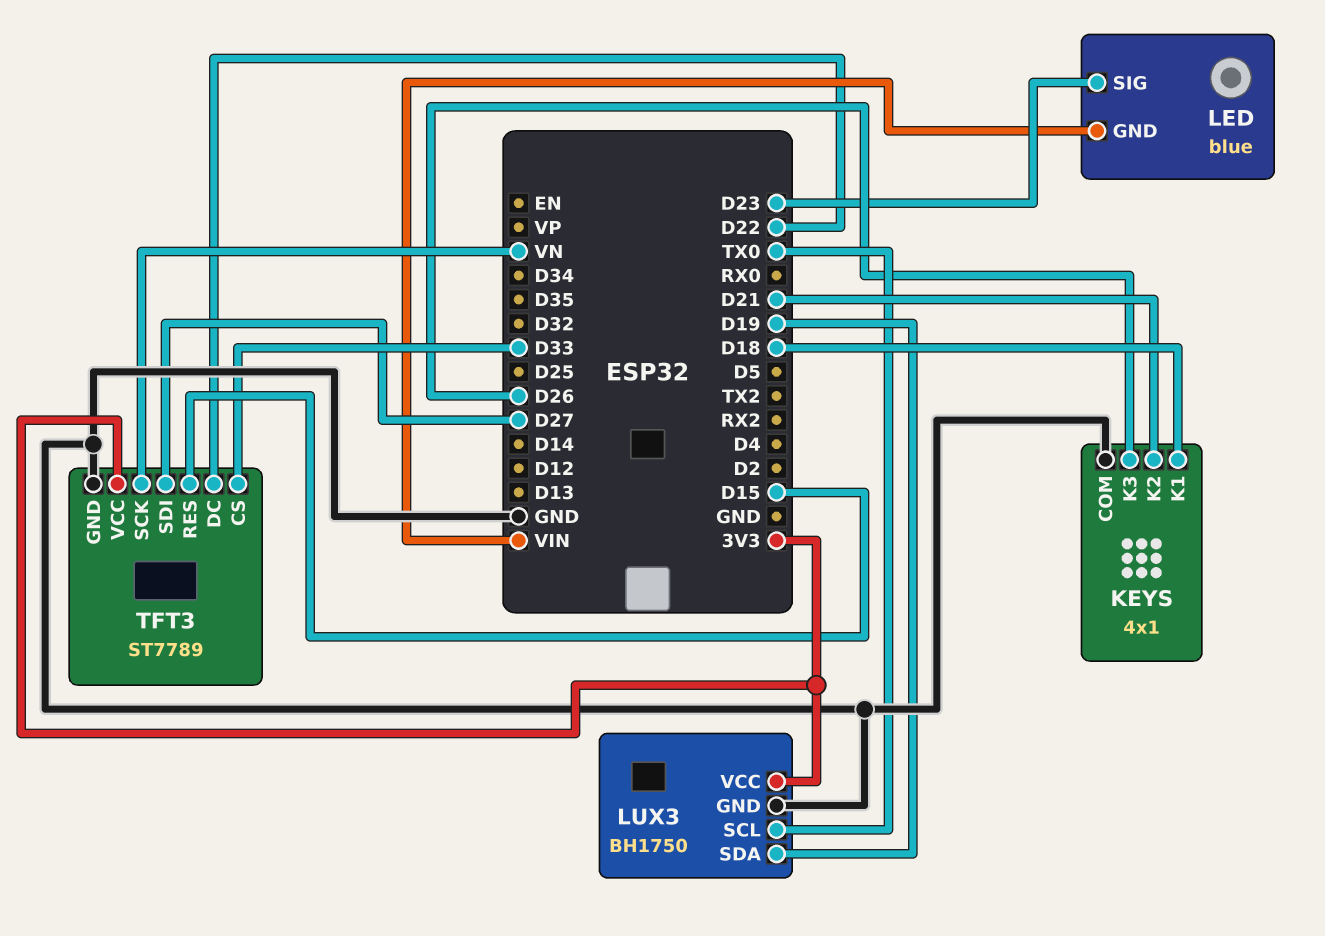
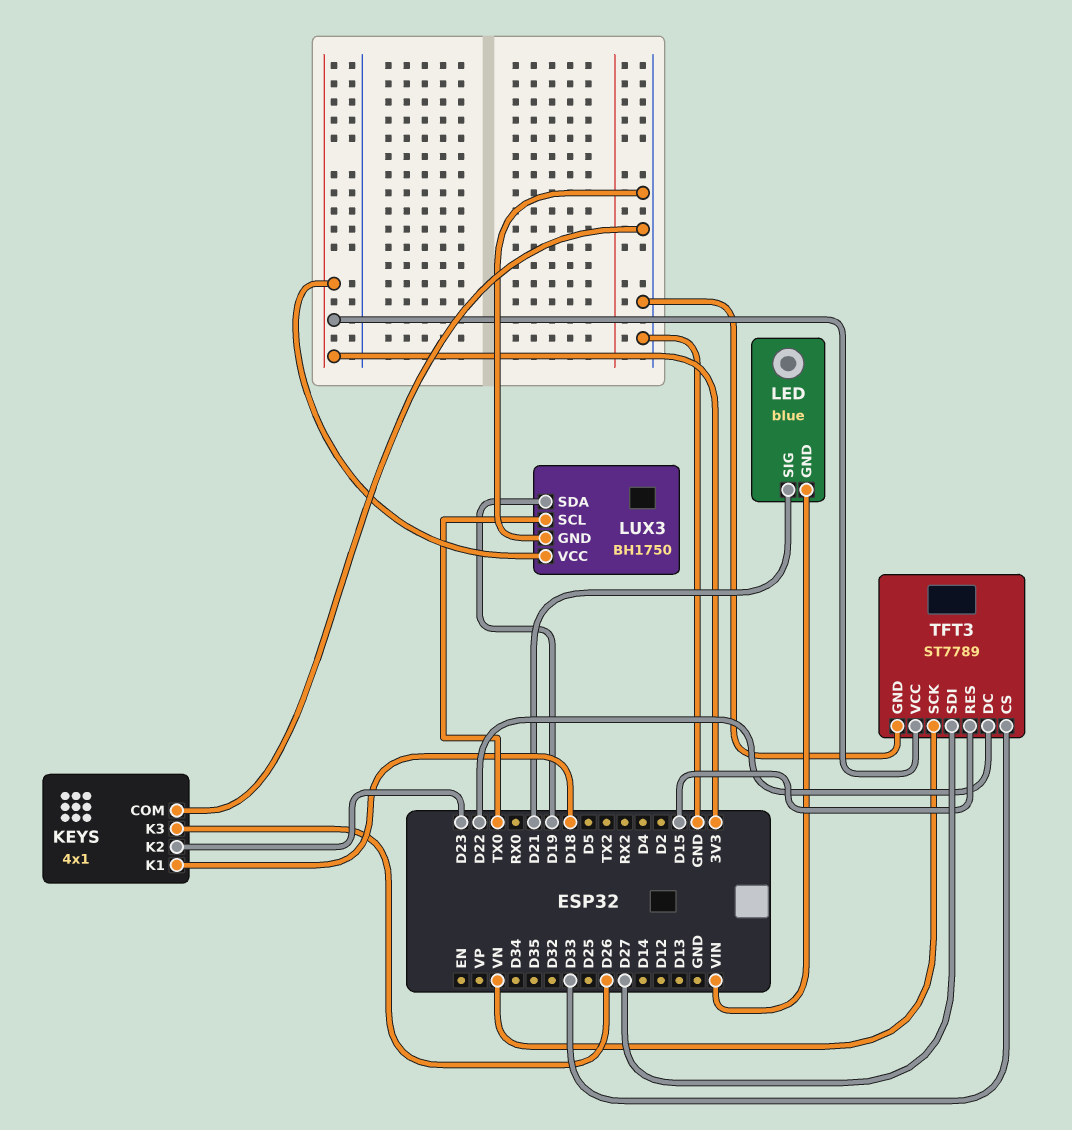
KEYS pin K2: D21 -> D23
LED pin SIG: D23 -> D21

